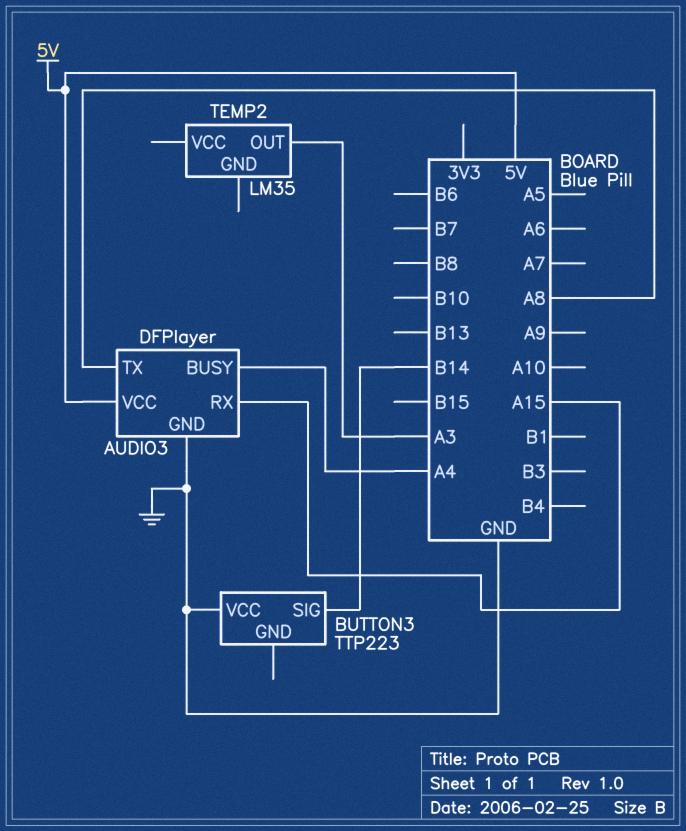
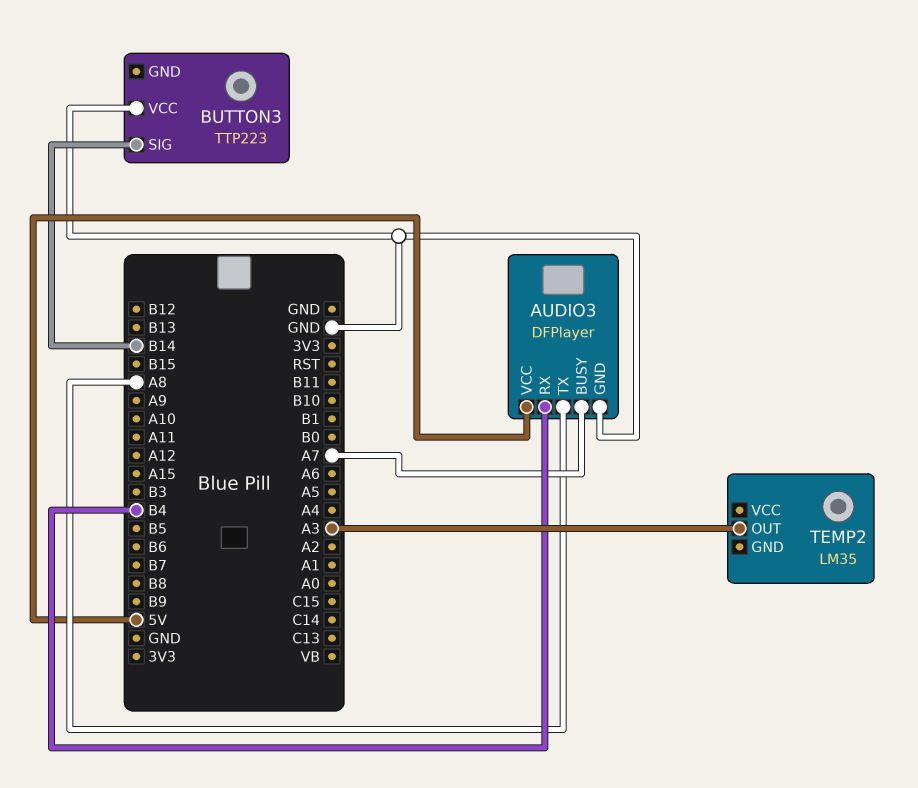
AUDIO3 pin BUSY: A4 -> A7
AUDIO3 pin RX: A15 -> B4

